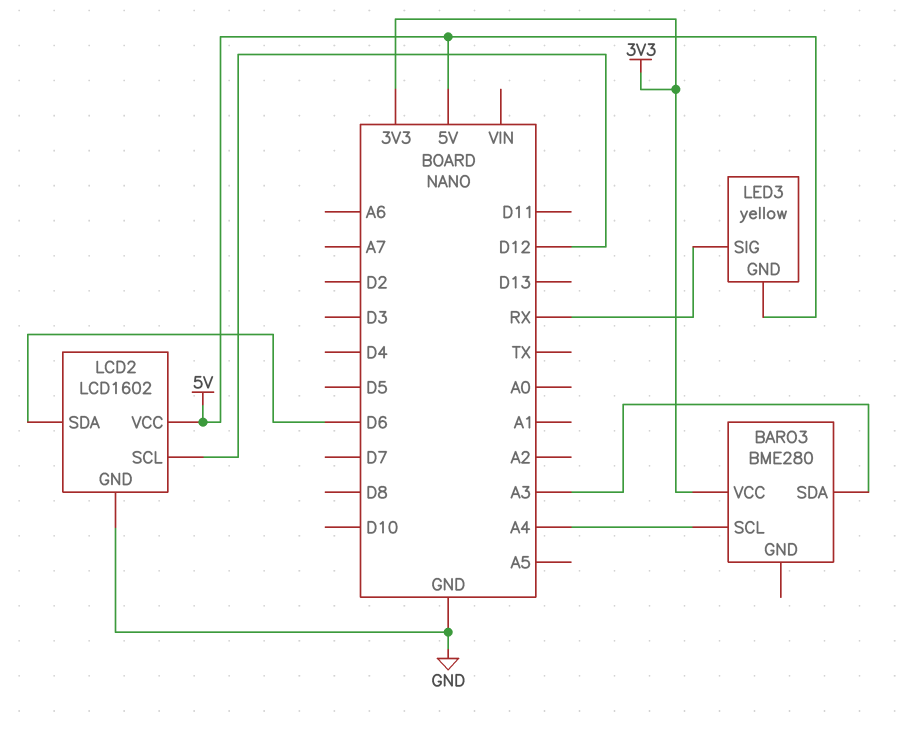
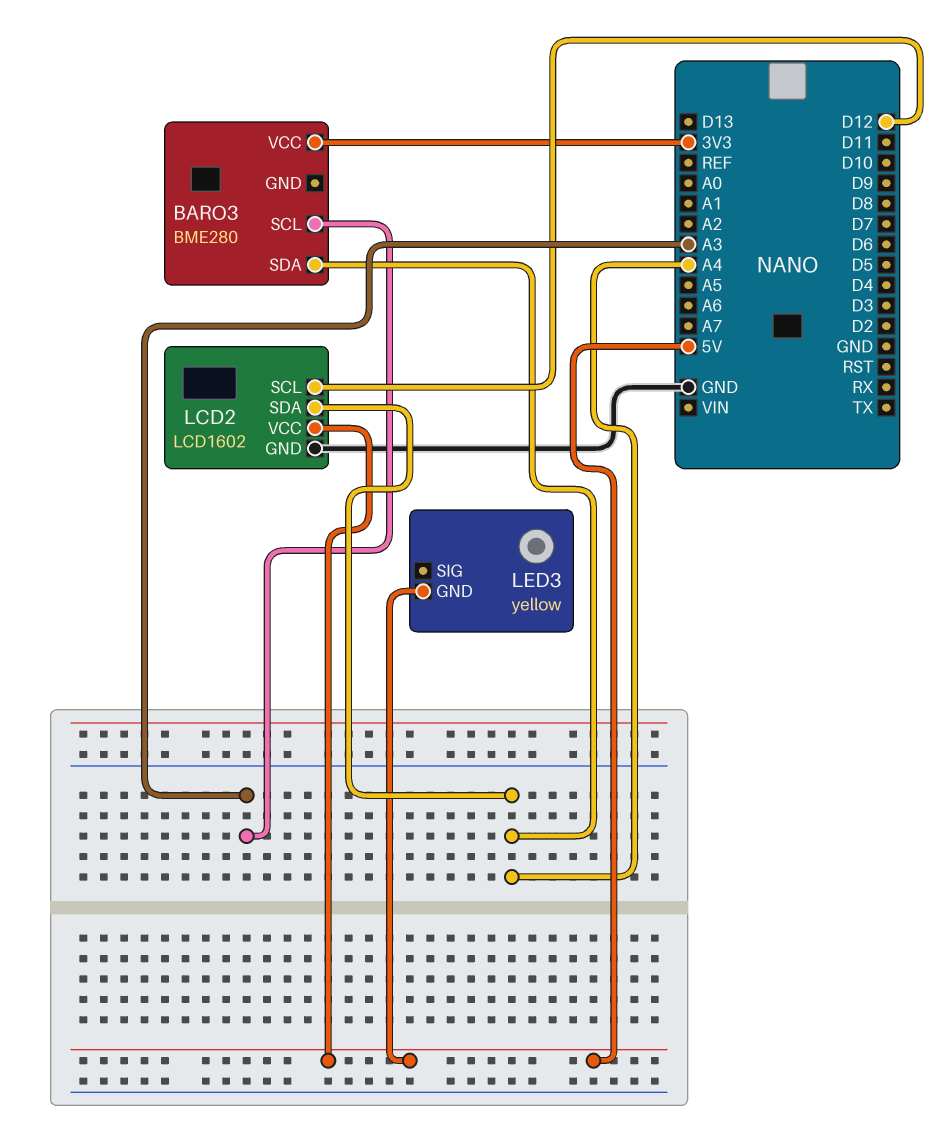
BARO3 pin SCL: A4 -> A3
BARO3 pin SDA: A3 -> A4
LCD2 pin SDA: D6 -> A4
LED3 pin SIG: RX -> none

